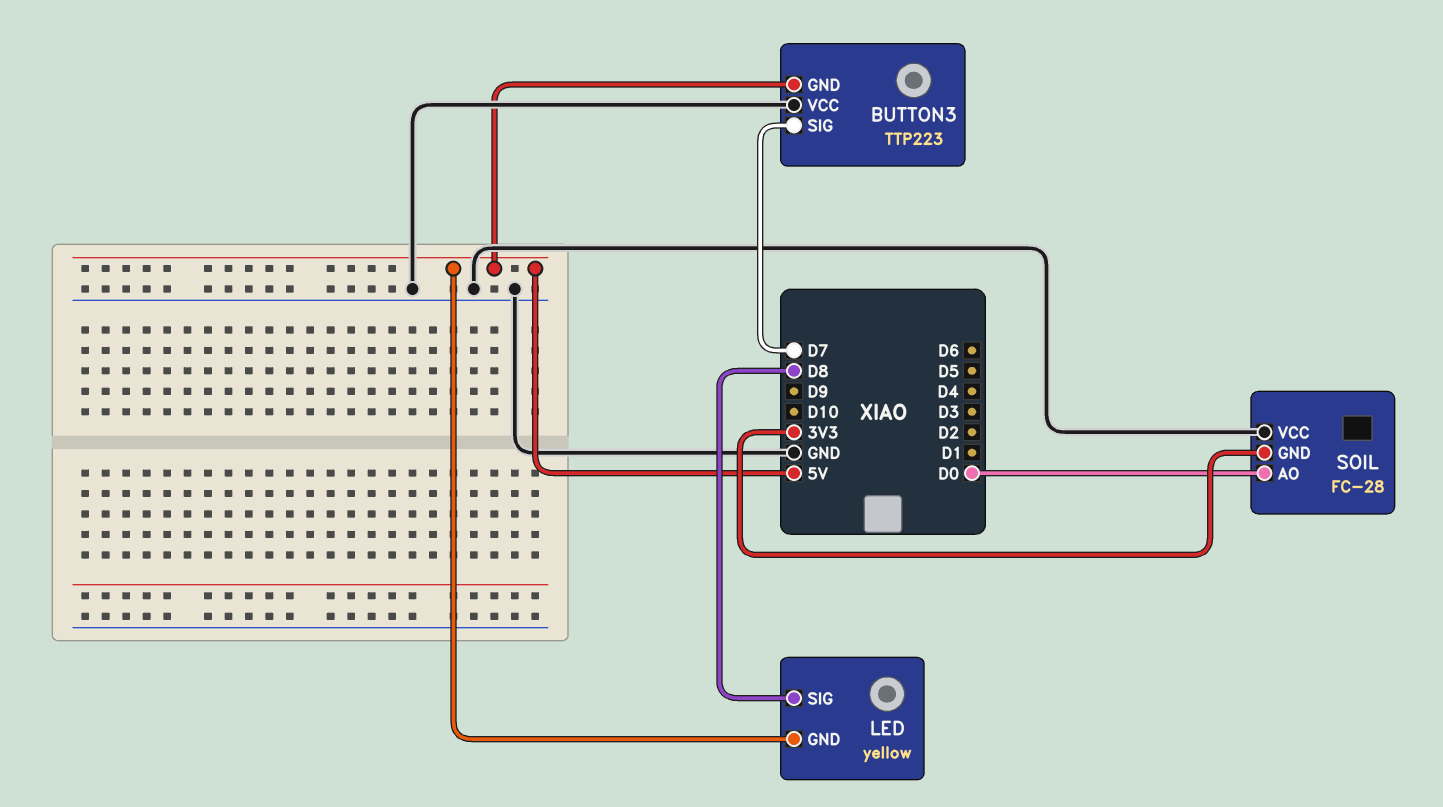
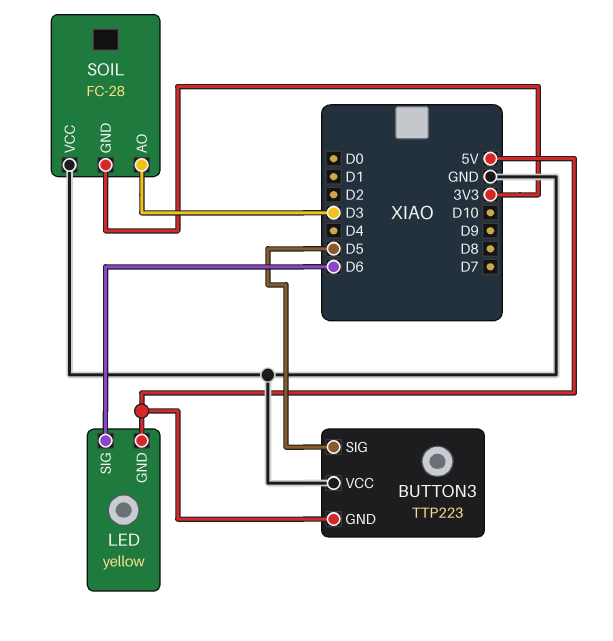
BUTTON3 pin SIG: D7 -> D5
LED pin SIG: D8 -> D6
SOIL pin AO: D0 -> D3

